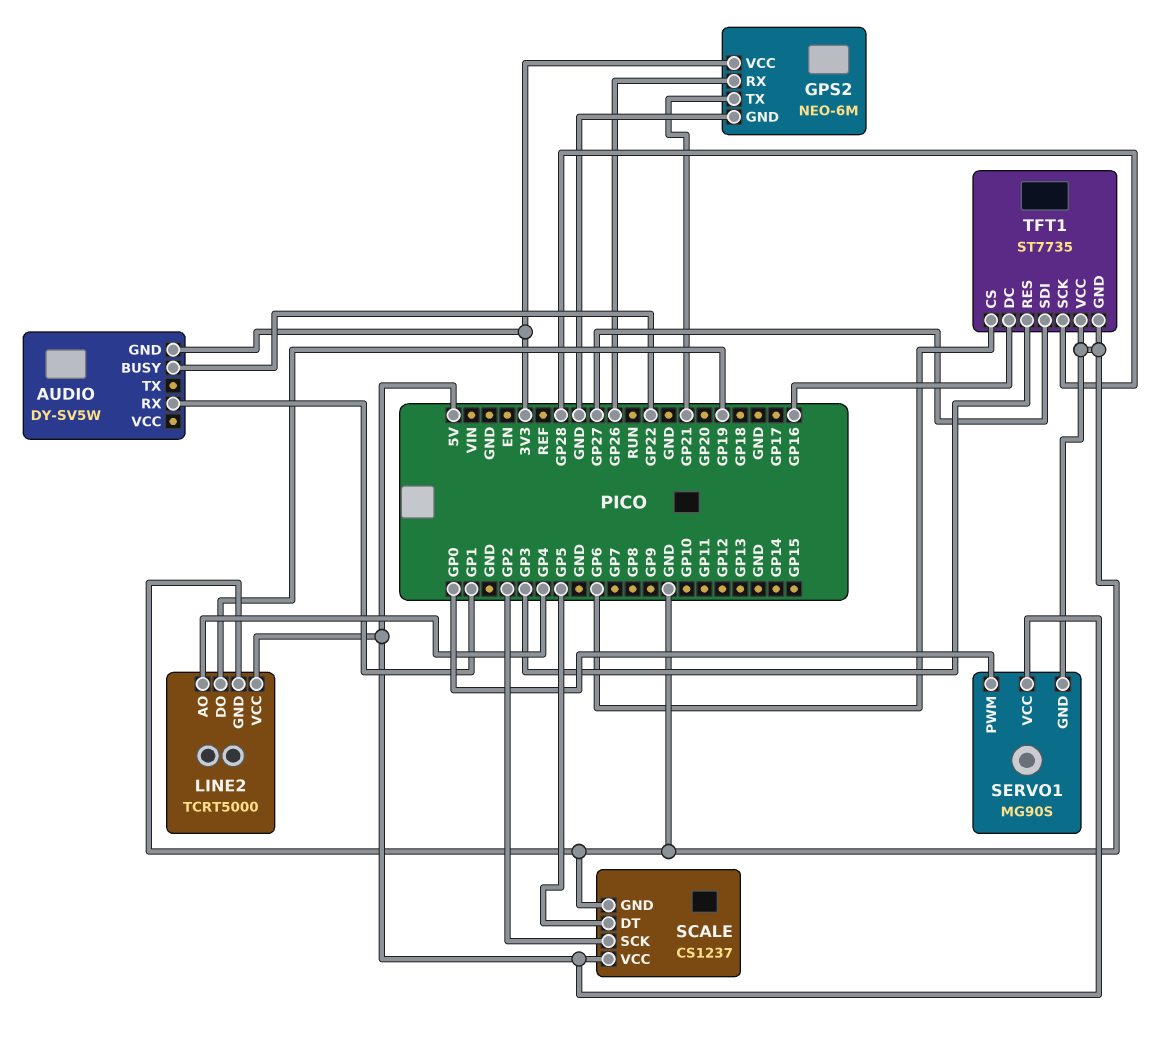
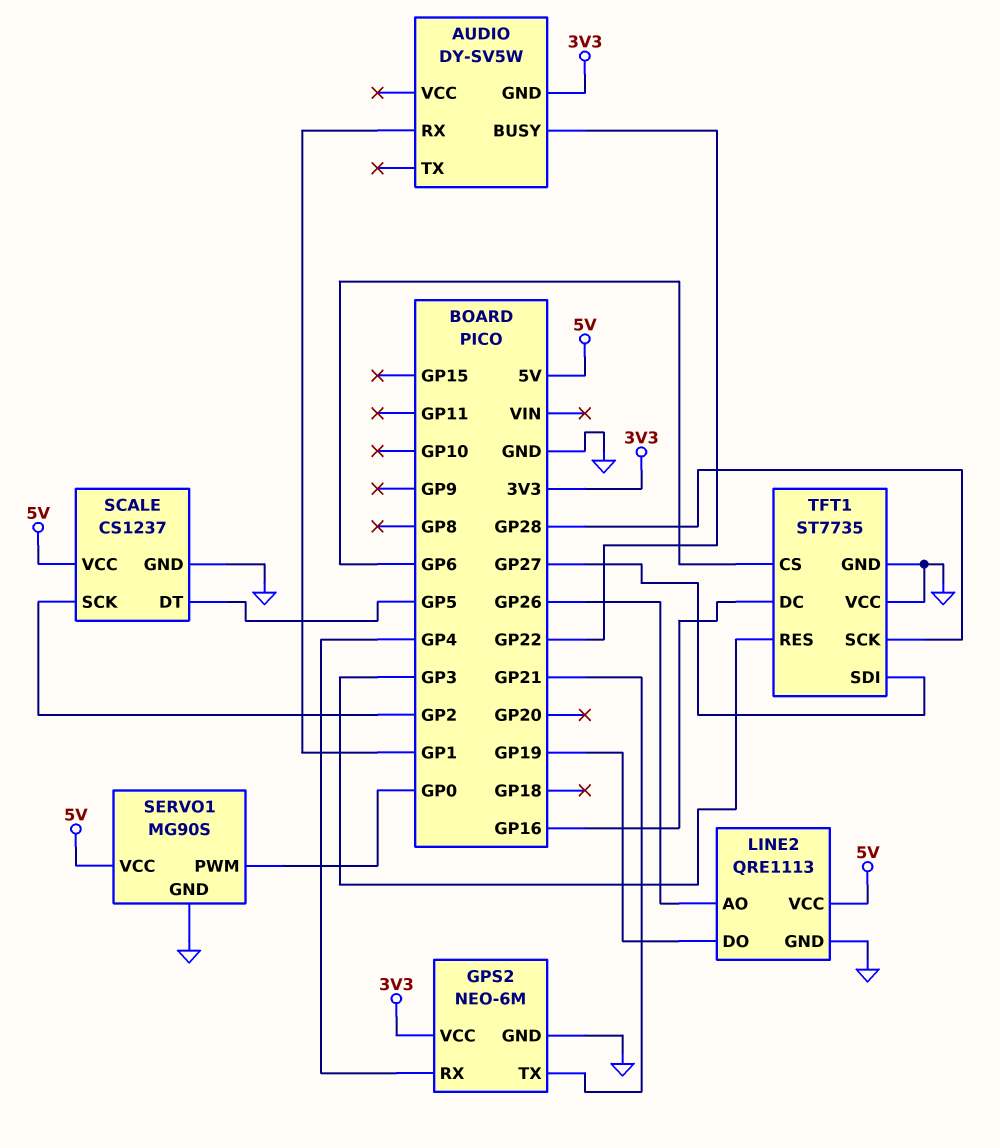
GPS2 pin RX: GP26 -> GP4
LINE2: TCRT5000 -> QRE1113
LINE2 pin AO: GP4 -> GP26

